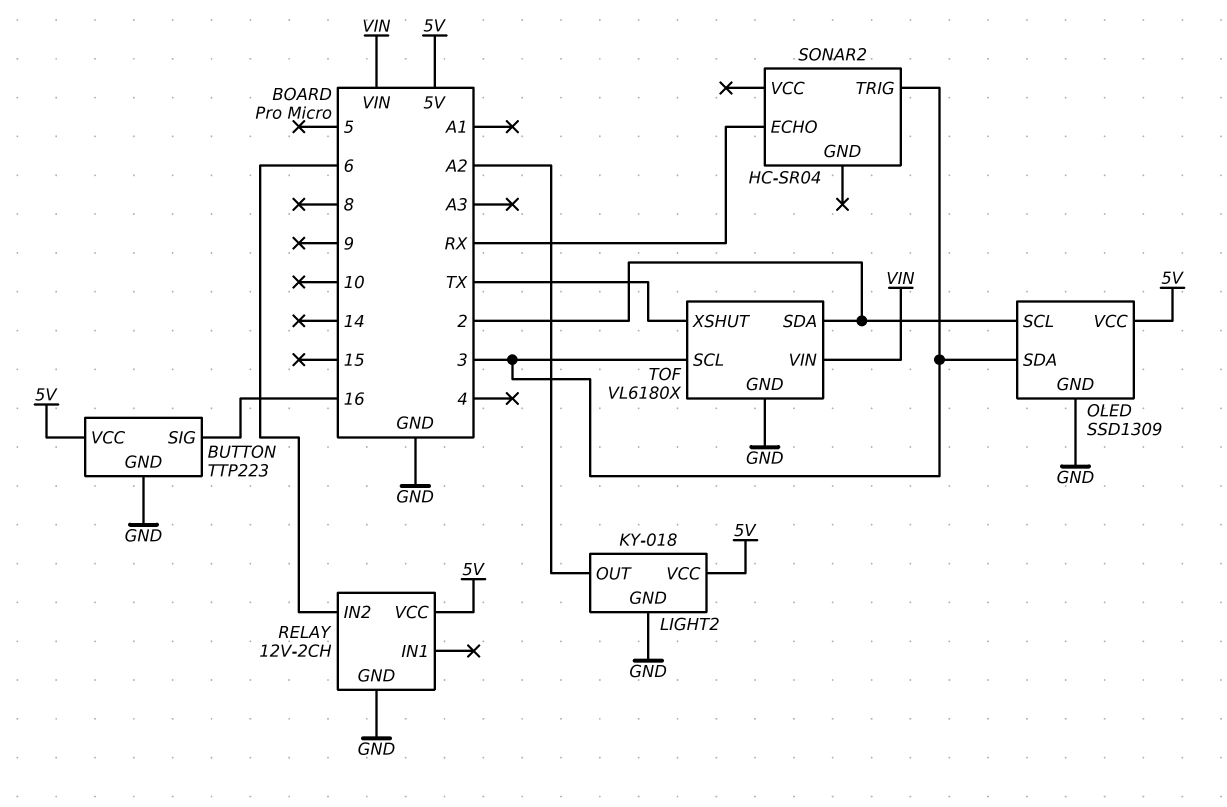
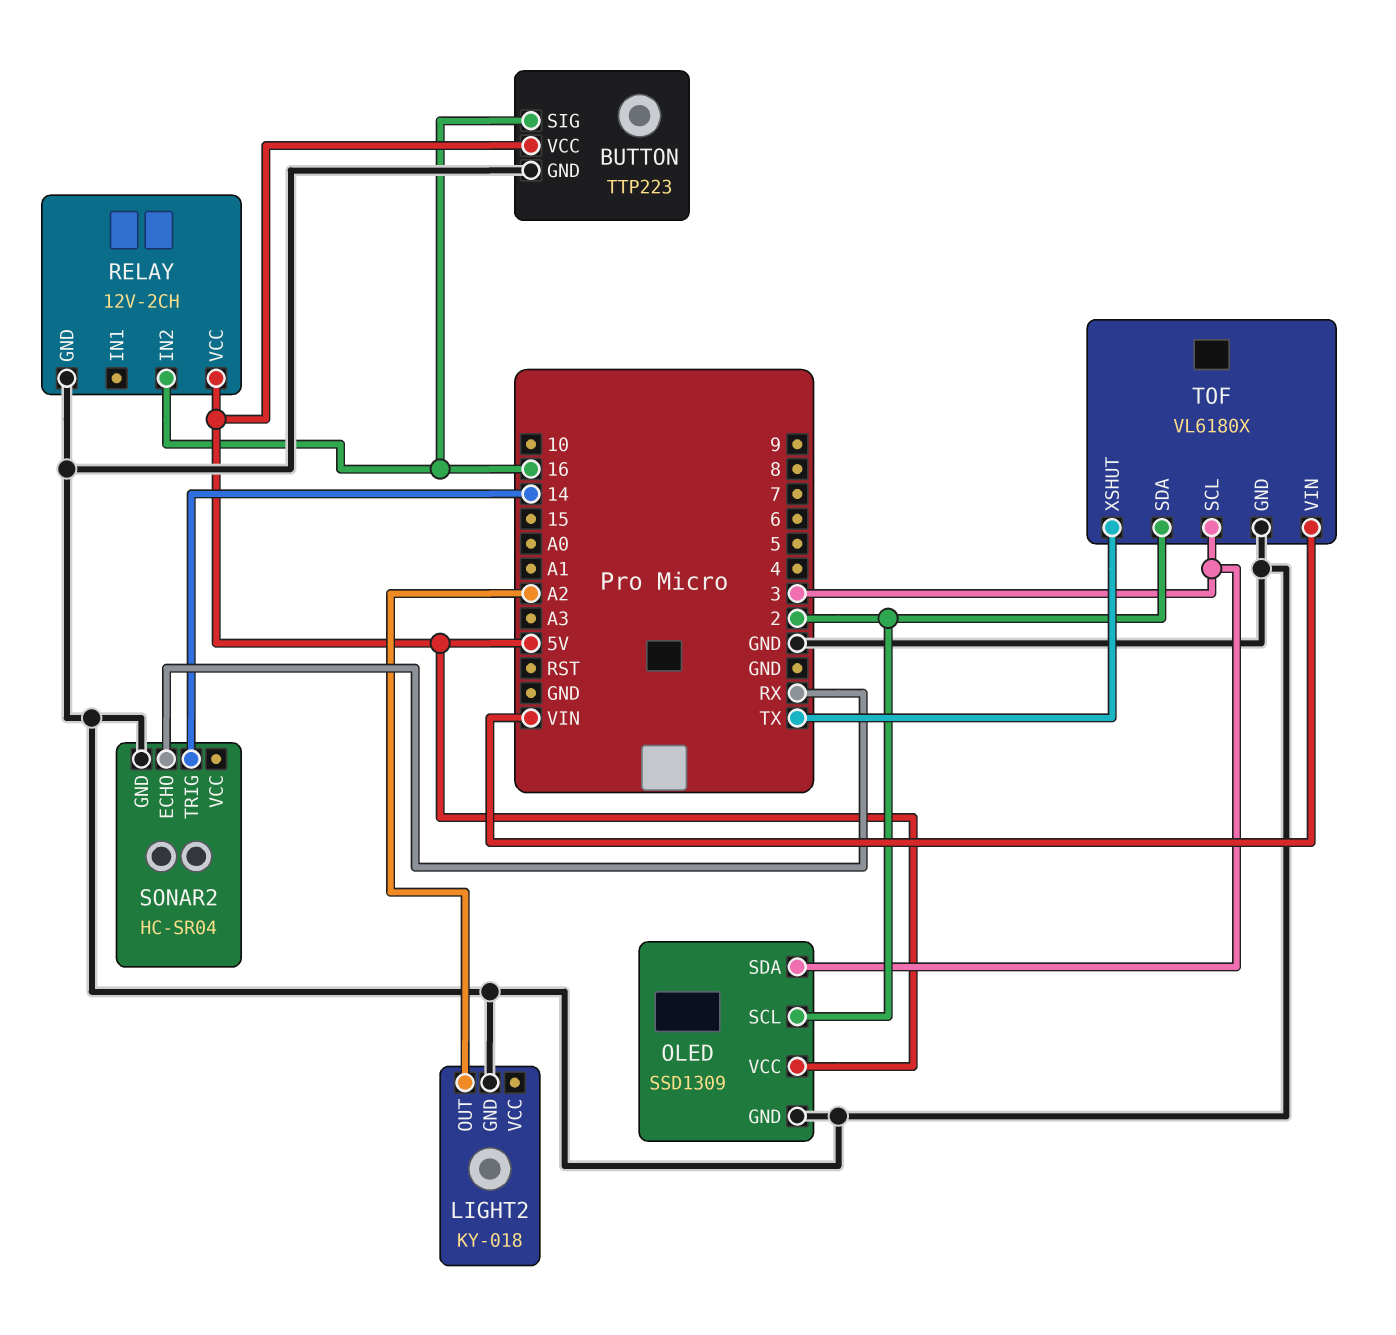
LIGHT2 pin VCC: 5V -> none
RELAY pin IN2: 6 -> 16
SONAR2 pin GND: none -> GND
SONAR2 pin TRIG: 3 -> 14

